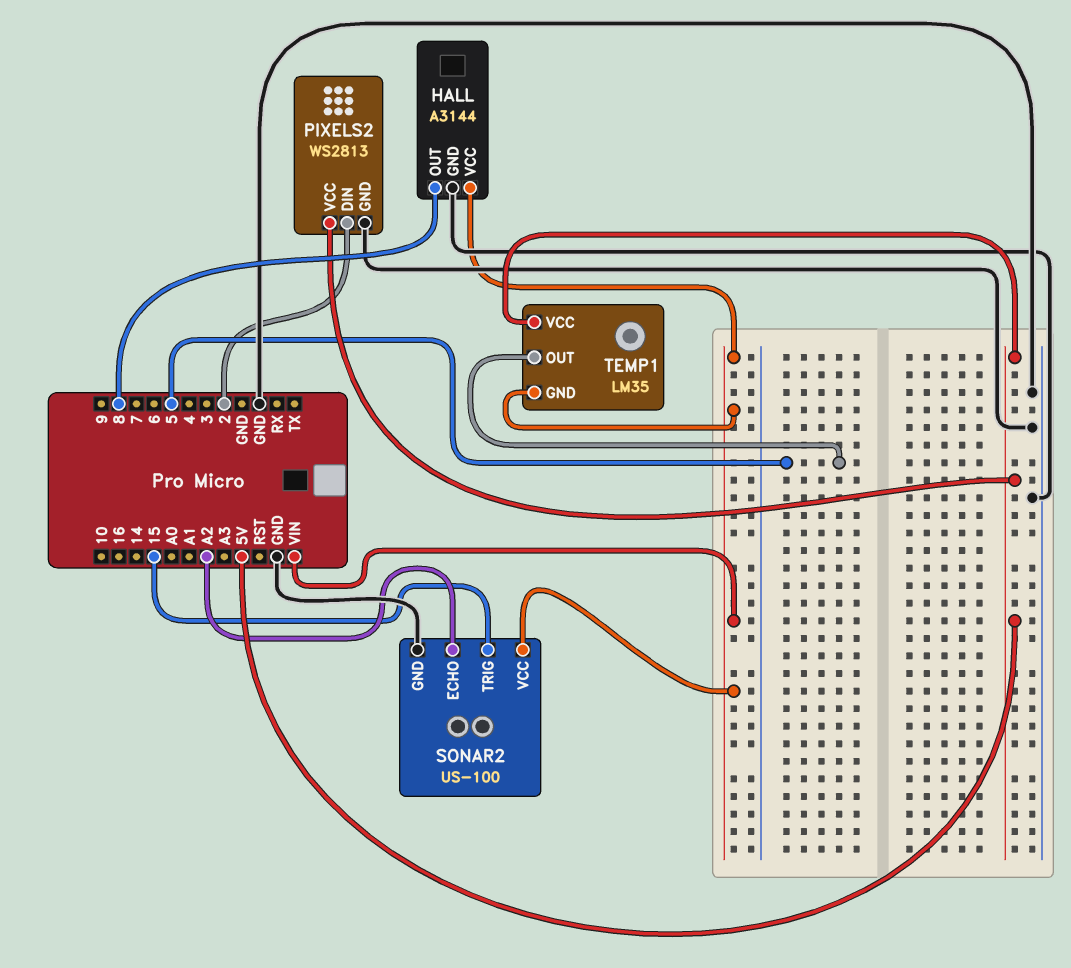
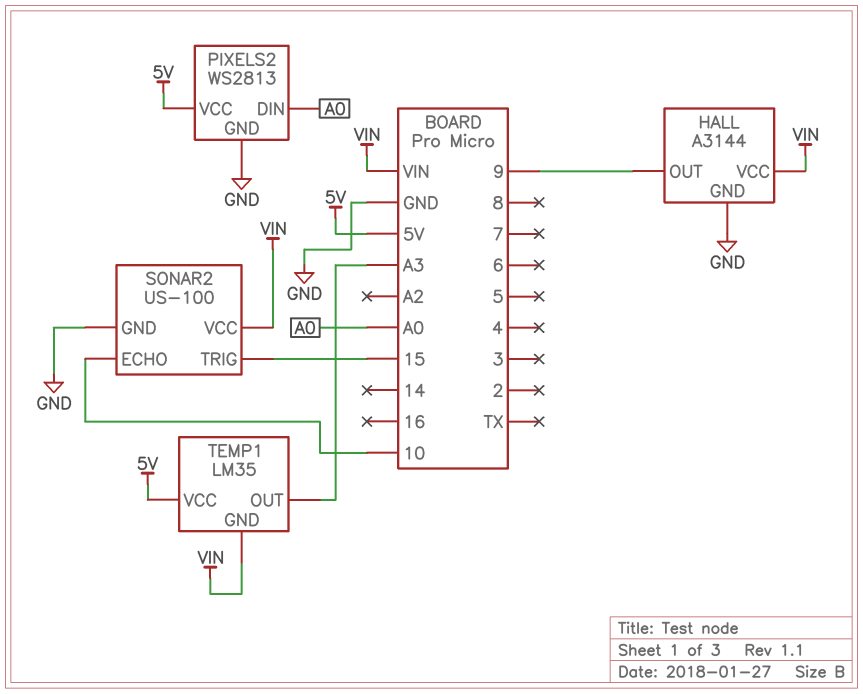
HALL pin OUT: 8 -> 9
PIXELS2 pin DIN: 2 -> A0
SONAR2 pin ECHO: A2 -> 10
TEMP1 pin OUT: 5 -> A3

